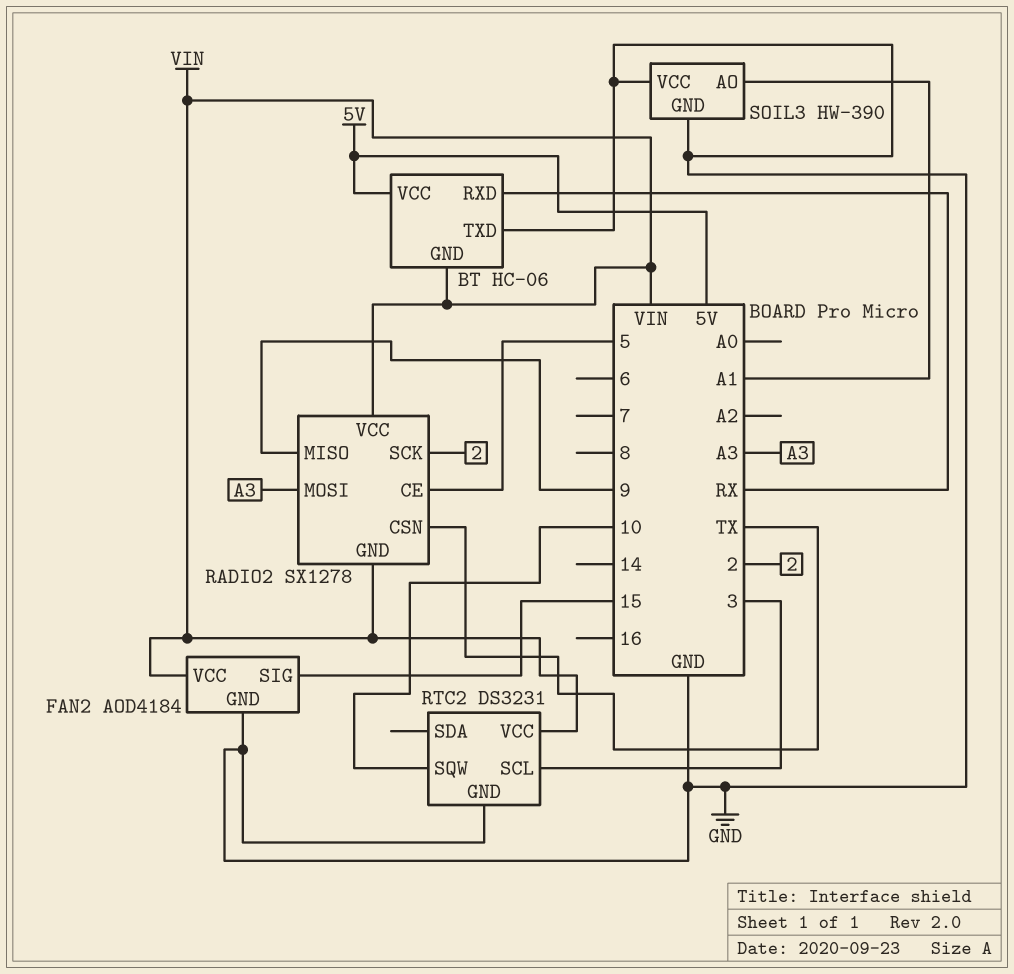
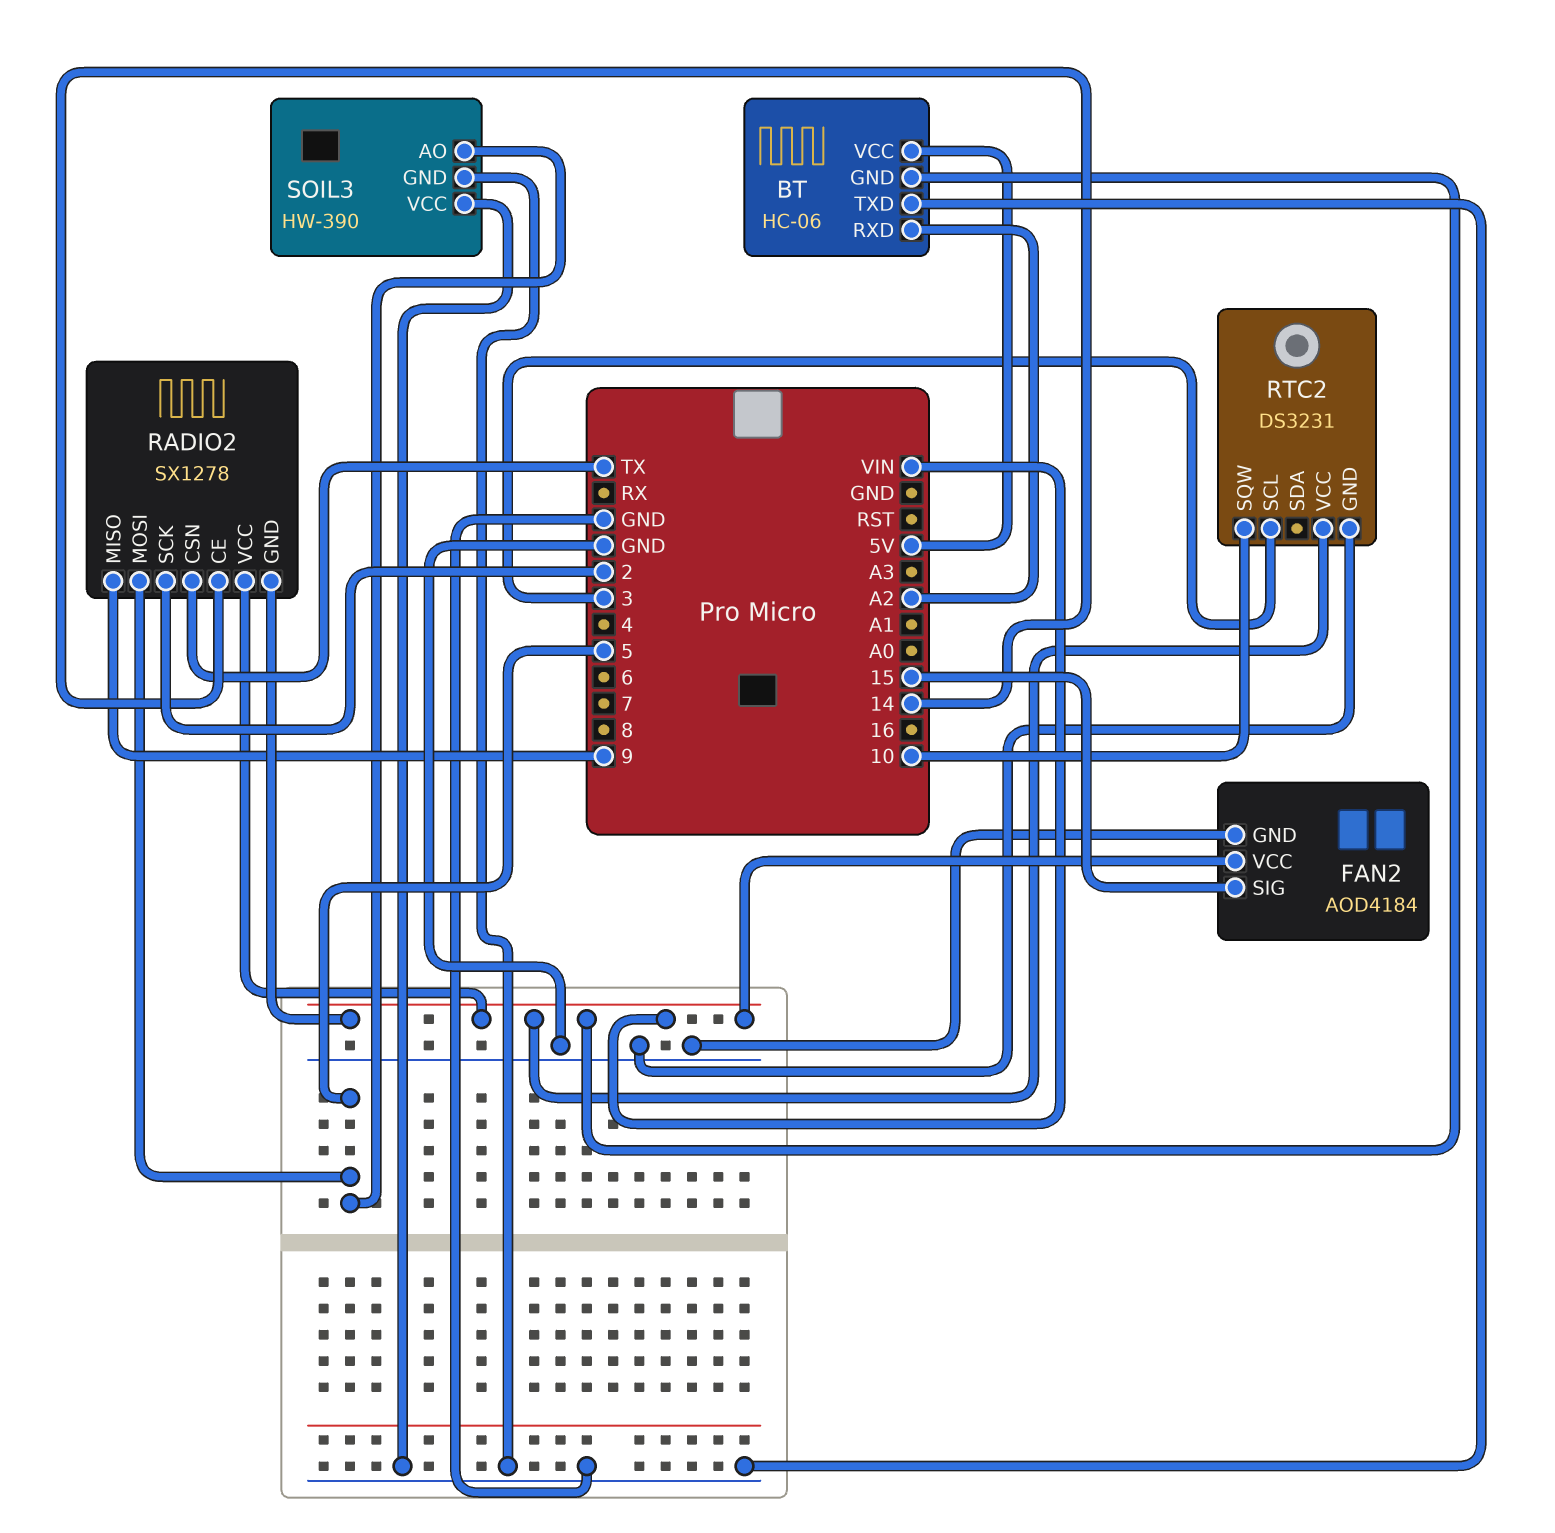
BT pin RXD: RX -> A2
RADIO2 pin CE: 5 -> 14
RADIO2 pin MOSI: A3 -> 5
SOIL3 pin AO: A1 -> 5

